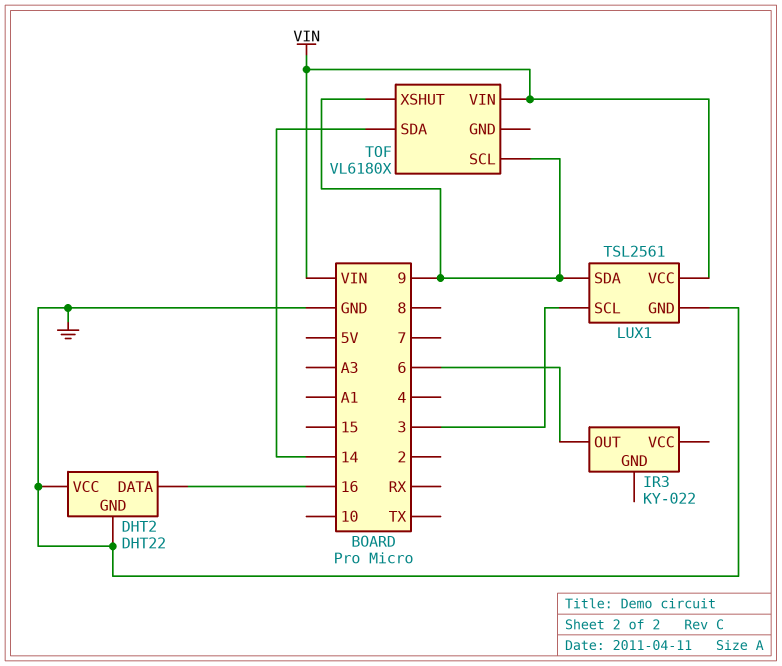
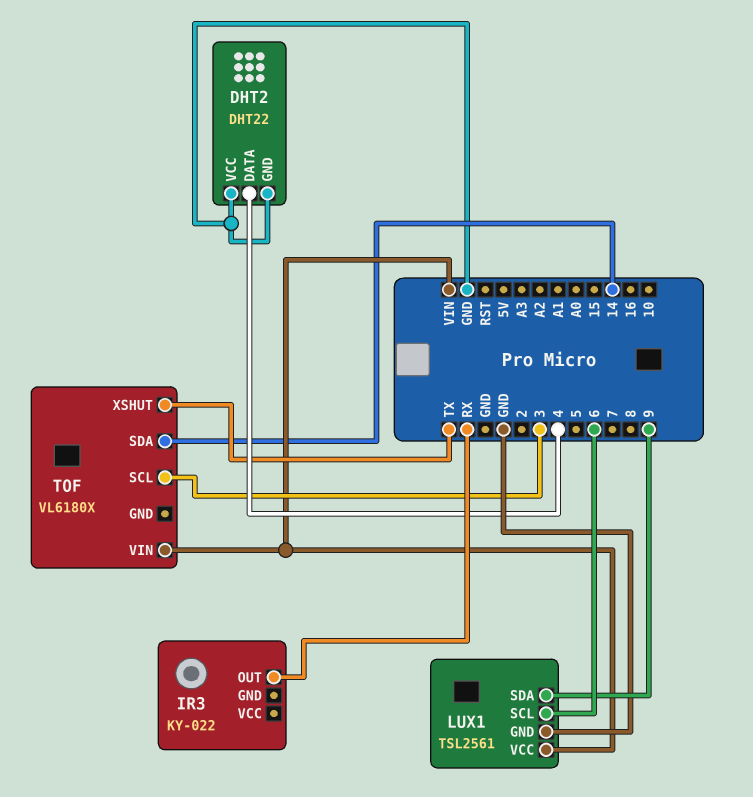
DHT2 pin DATA: 16 -> 4
IR3 pin OUT: 6 -> RX
LUX1 pin SCL: 3 -> 6
TOF pin SCL: 9 -> 3
TOF pin XSHUT: 9 -> TX

